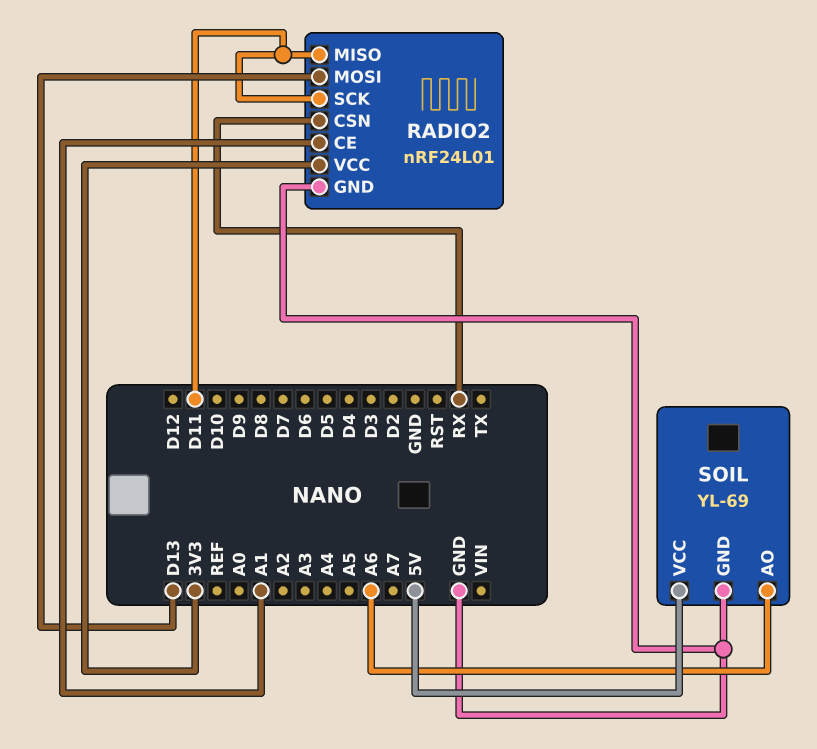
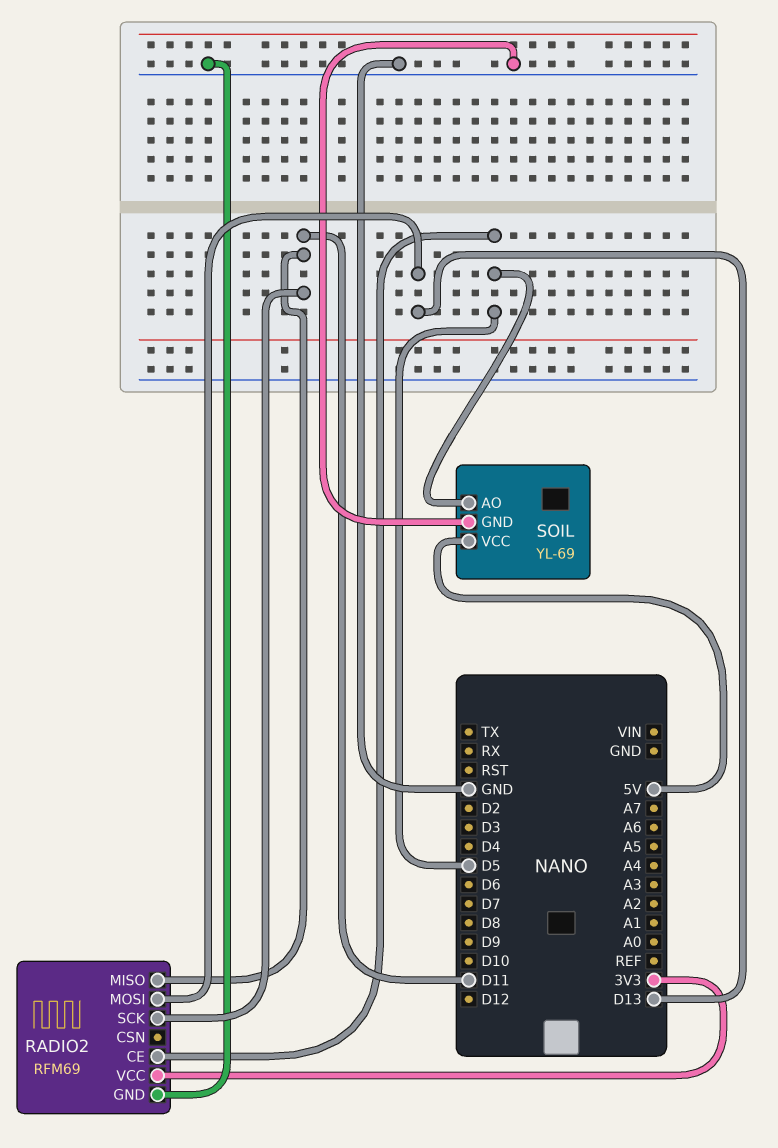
RADIO2: nRF24L01 -> RFM69
RADIO2 pin CE: A1 -> D5
RADIO2 pin CSN: RX -> none
SOIL pin AO: A6 -> D5

